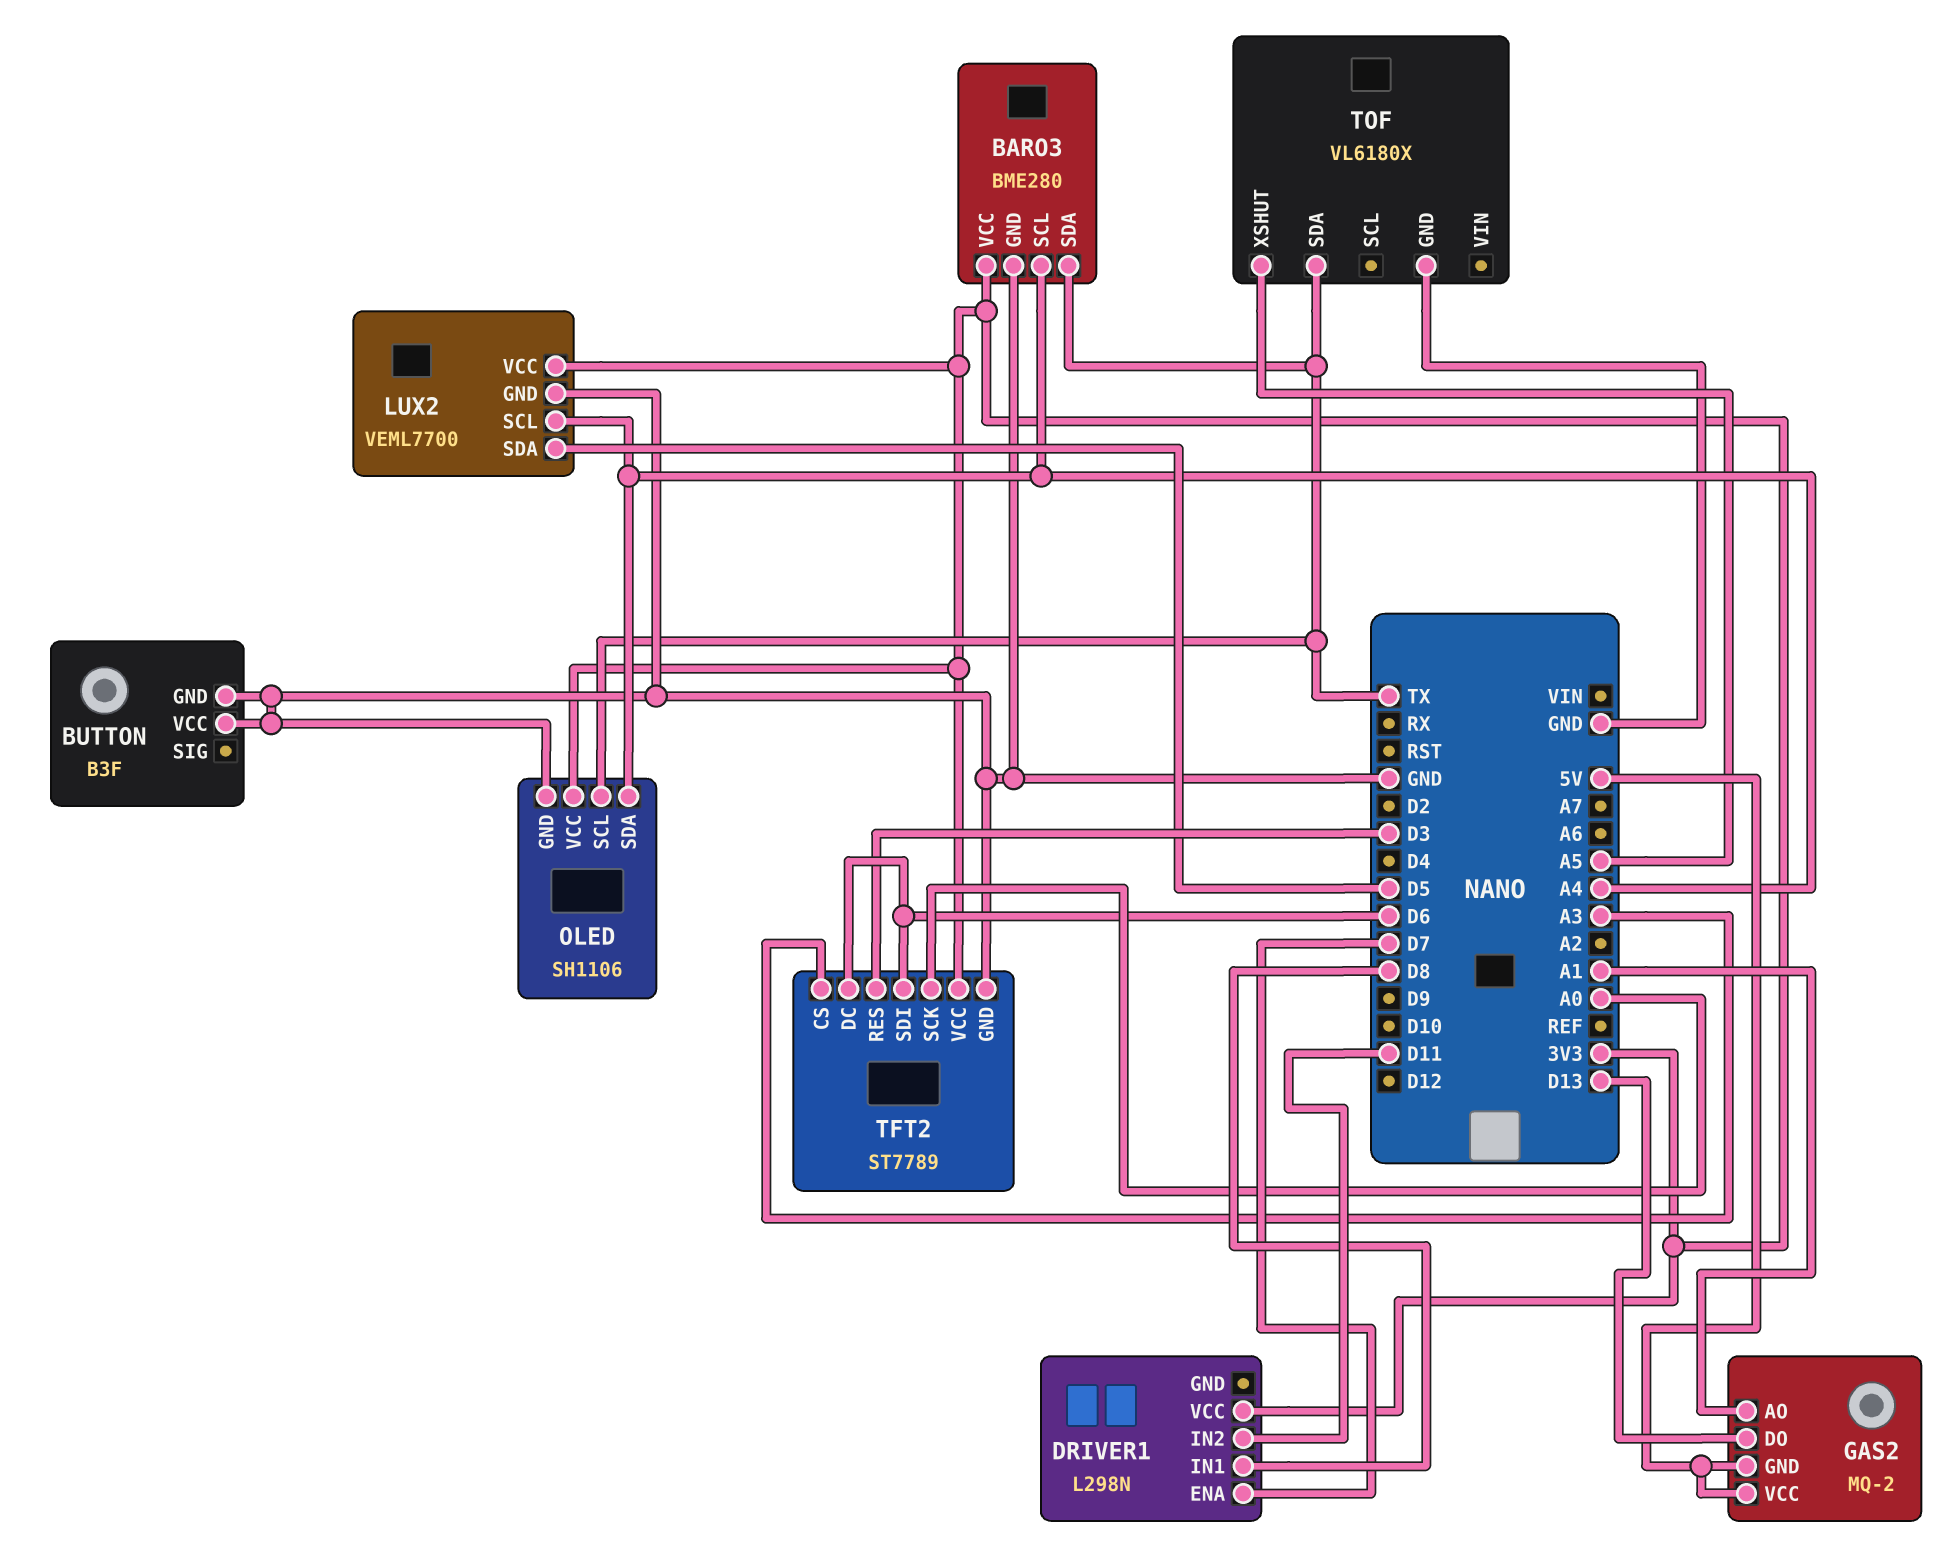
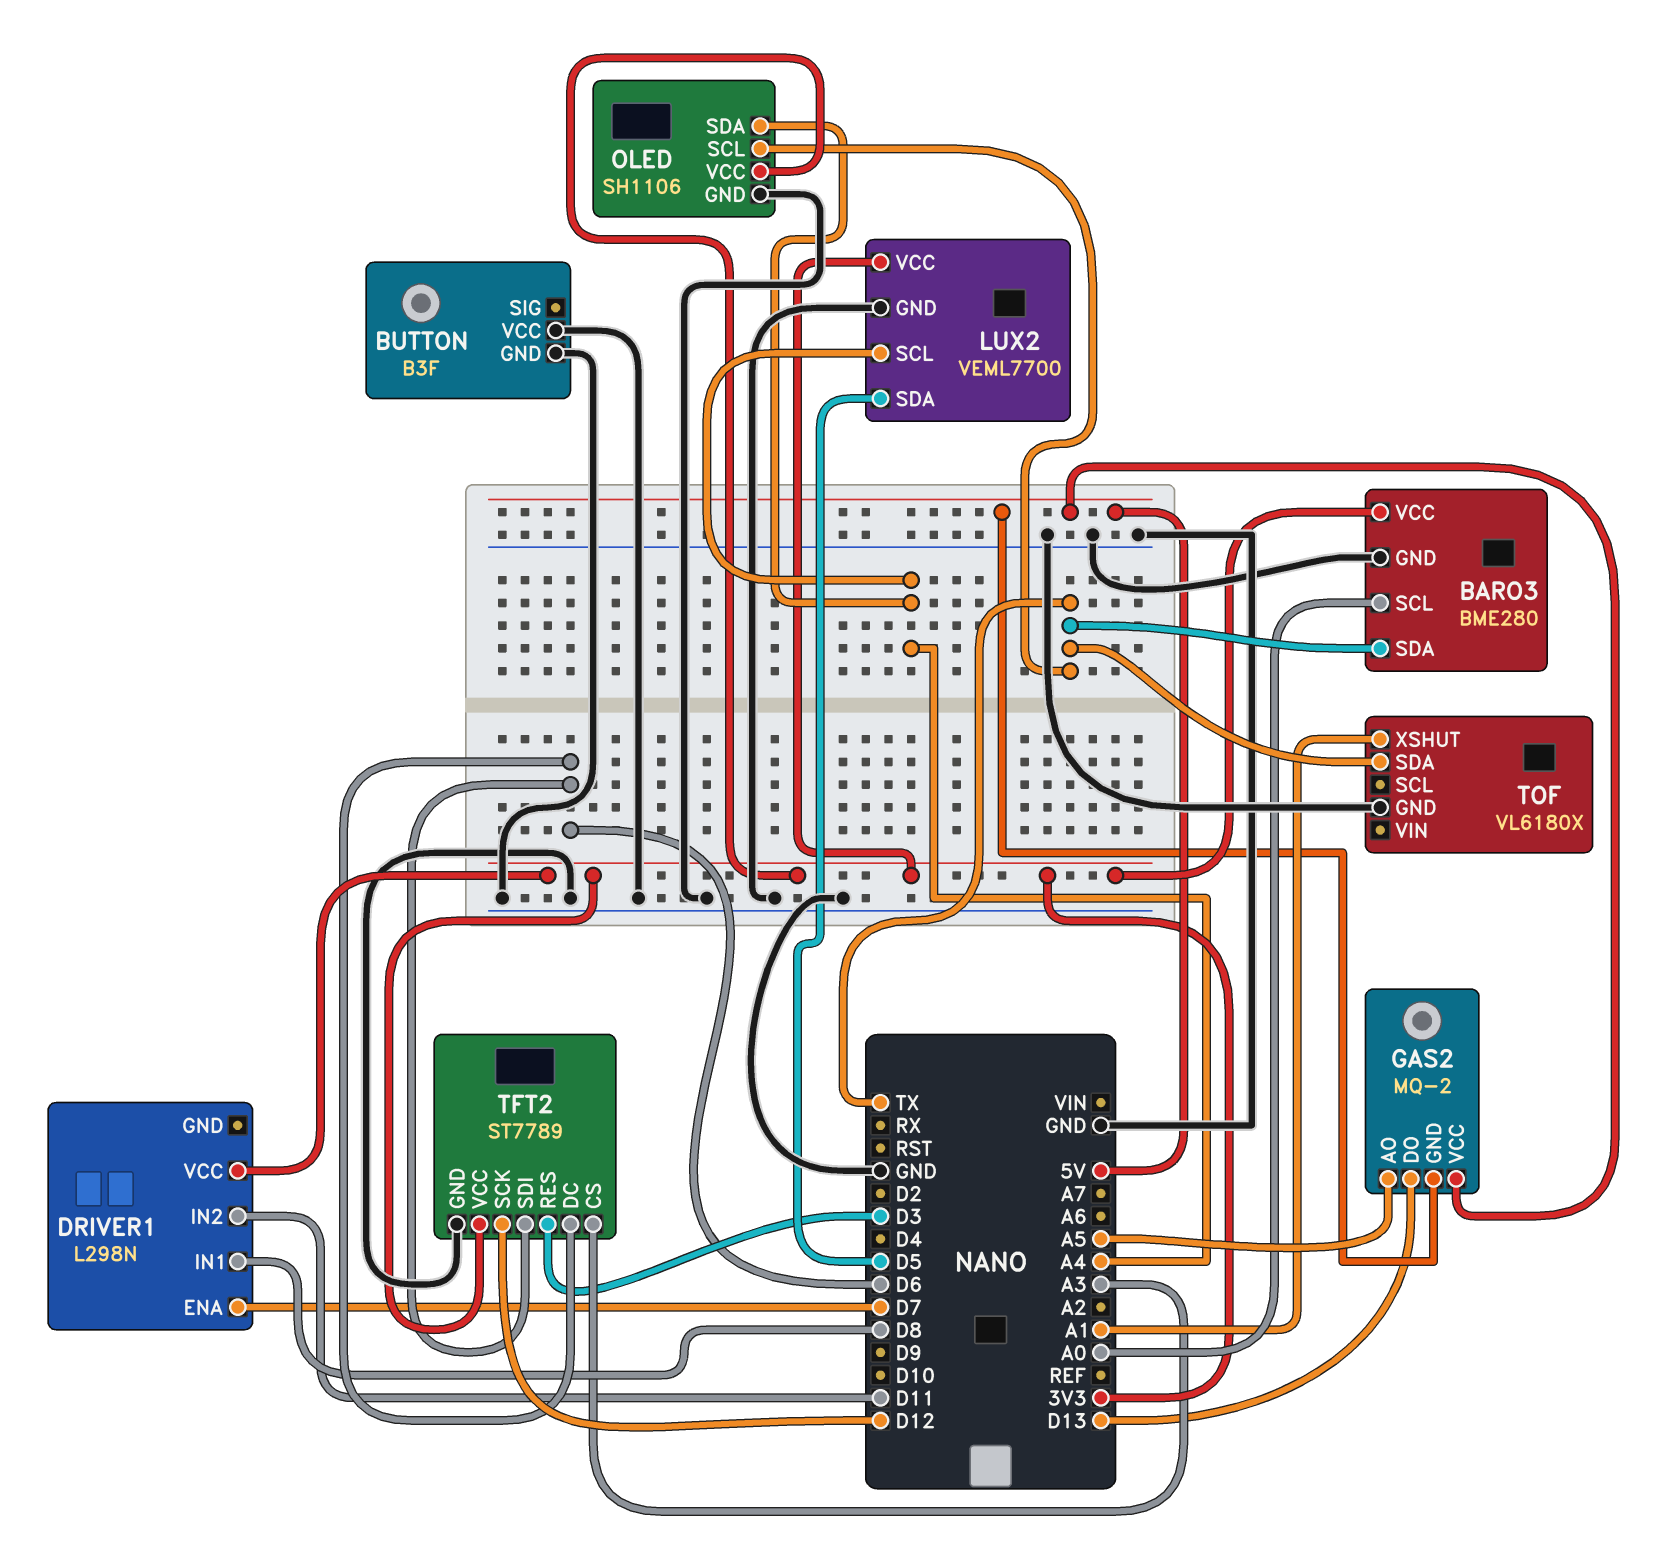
BARO3 pin SCL: A4 -> A0
GAS2 pin AO: A1 -> A5
TFT2 pin SCK: A0 -> D12
TOF pin XSHUT: A5 -> A1

